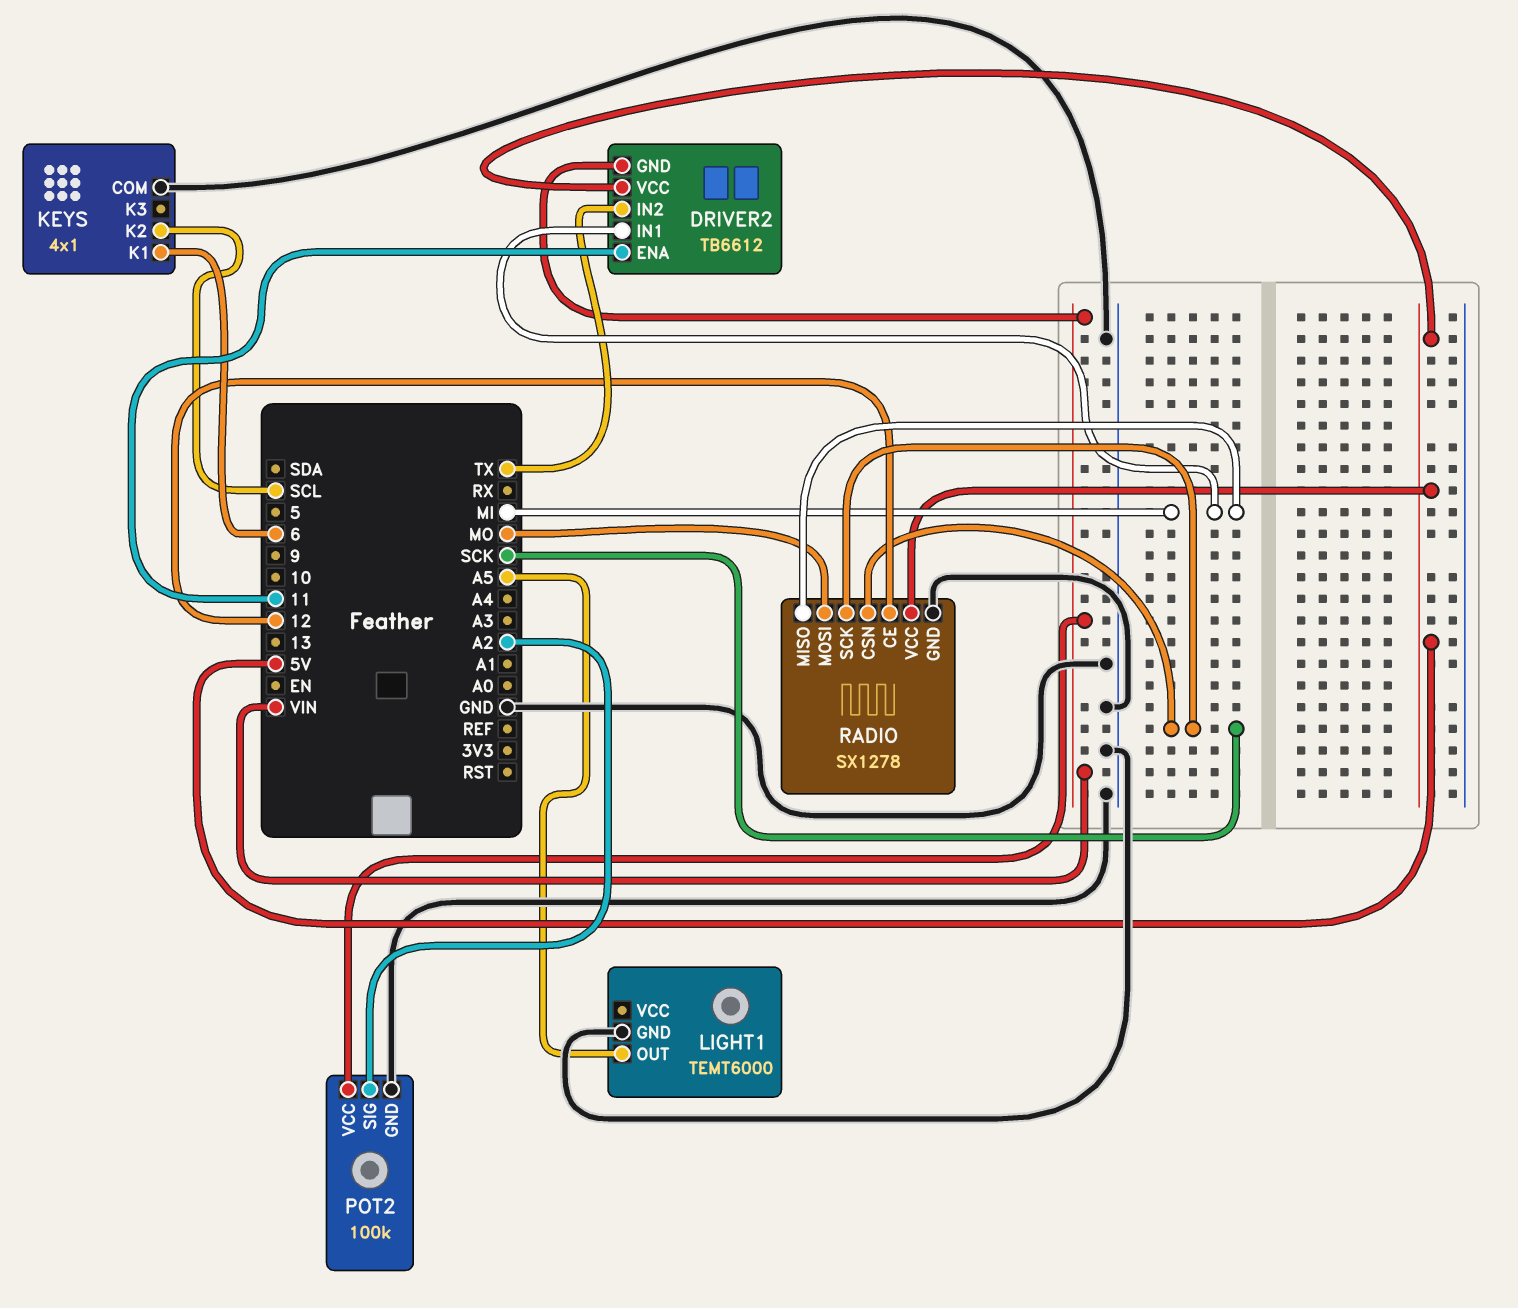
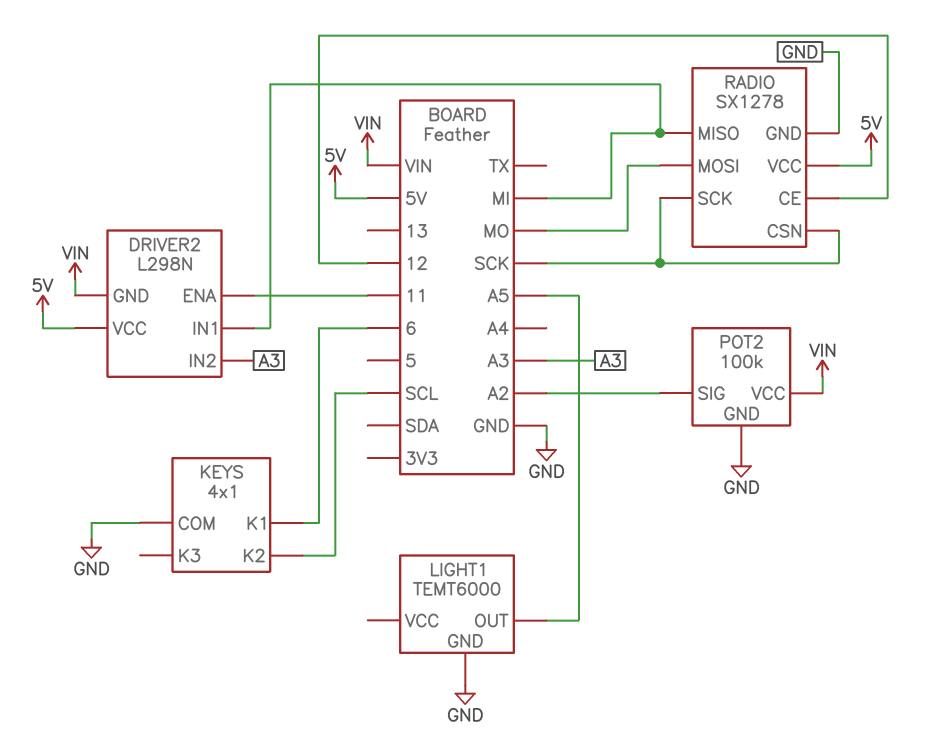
DRIVER2: TB6612 -> L298N
DRIVER2 pin IN2: TX -> A3

